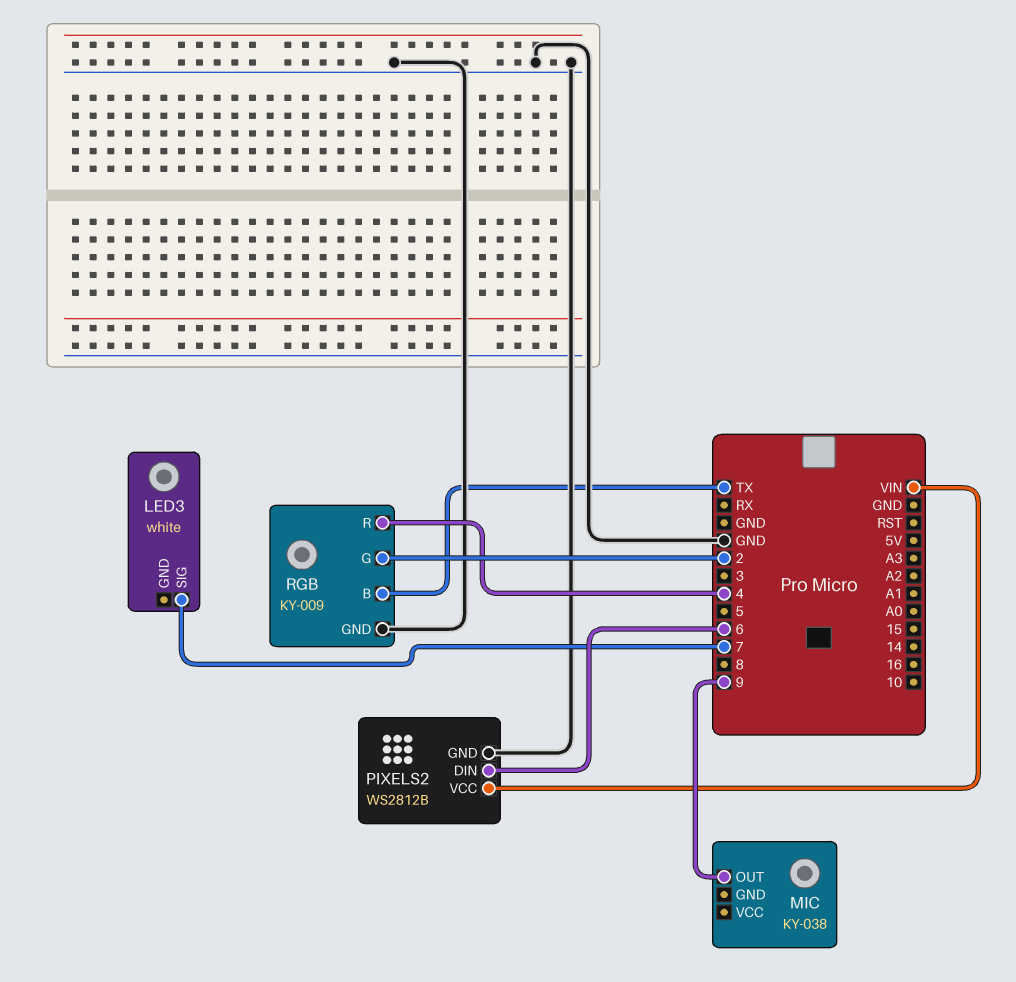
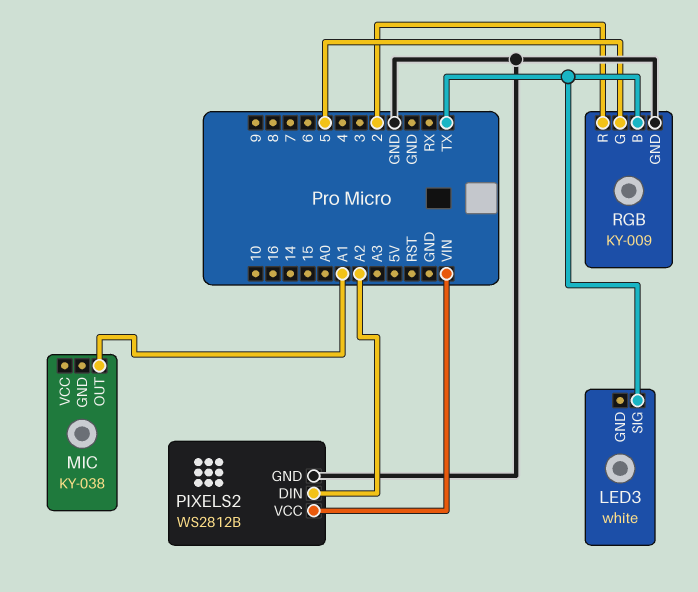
LED3 pin SIG: 7 -> TX
MIC pin OUT: 9 -> A1
PIXELS2 pin DIN: 6 -> A2
RGB pin G: 2 -> 5
RGB pin R: 4 -> 2

